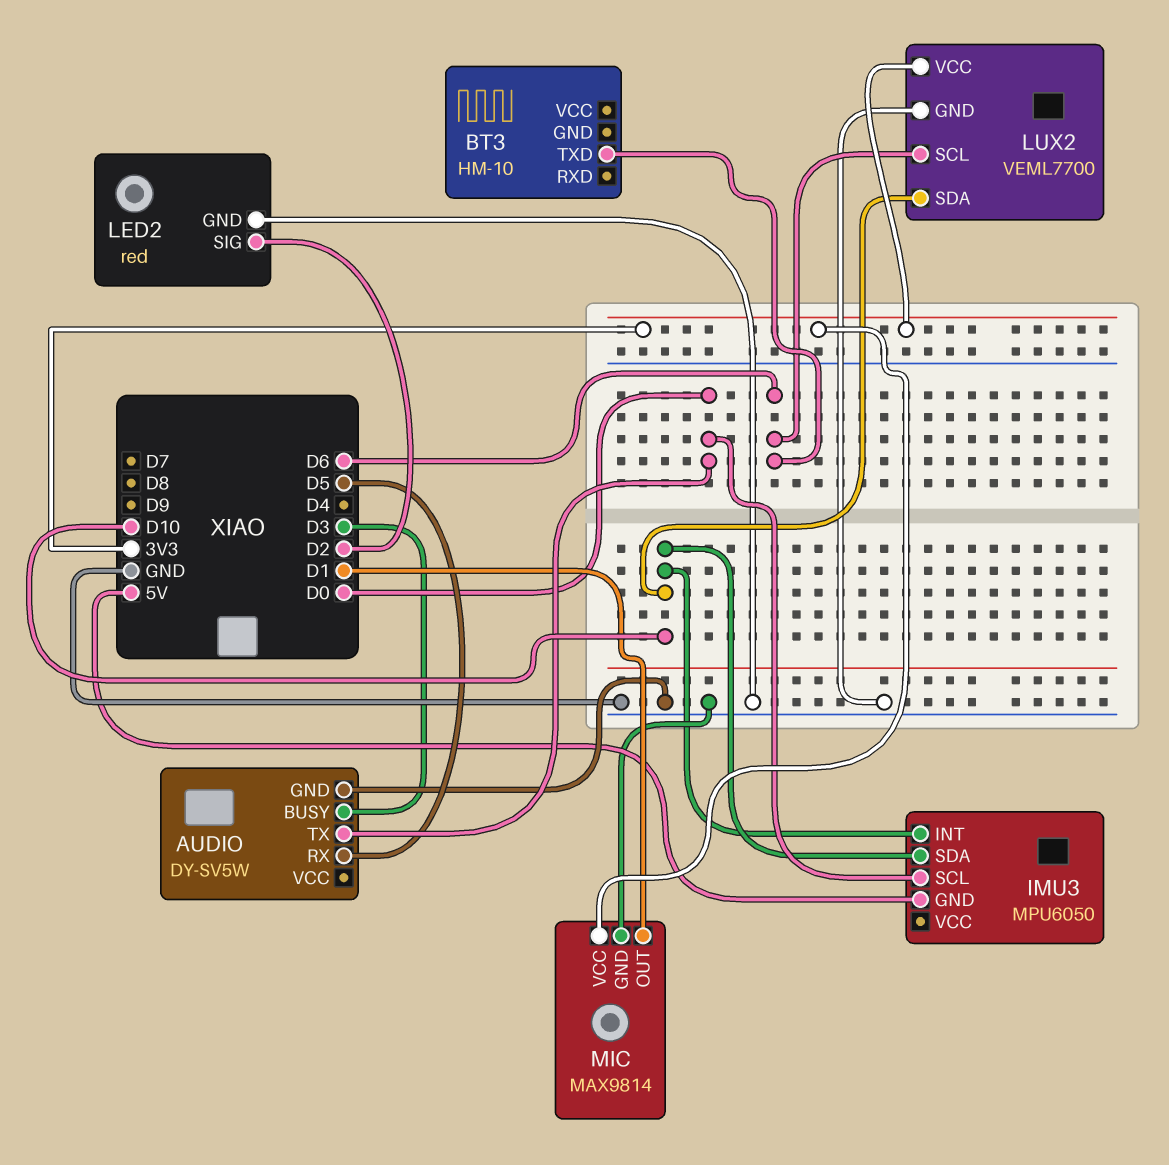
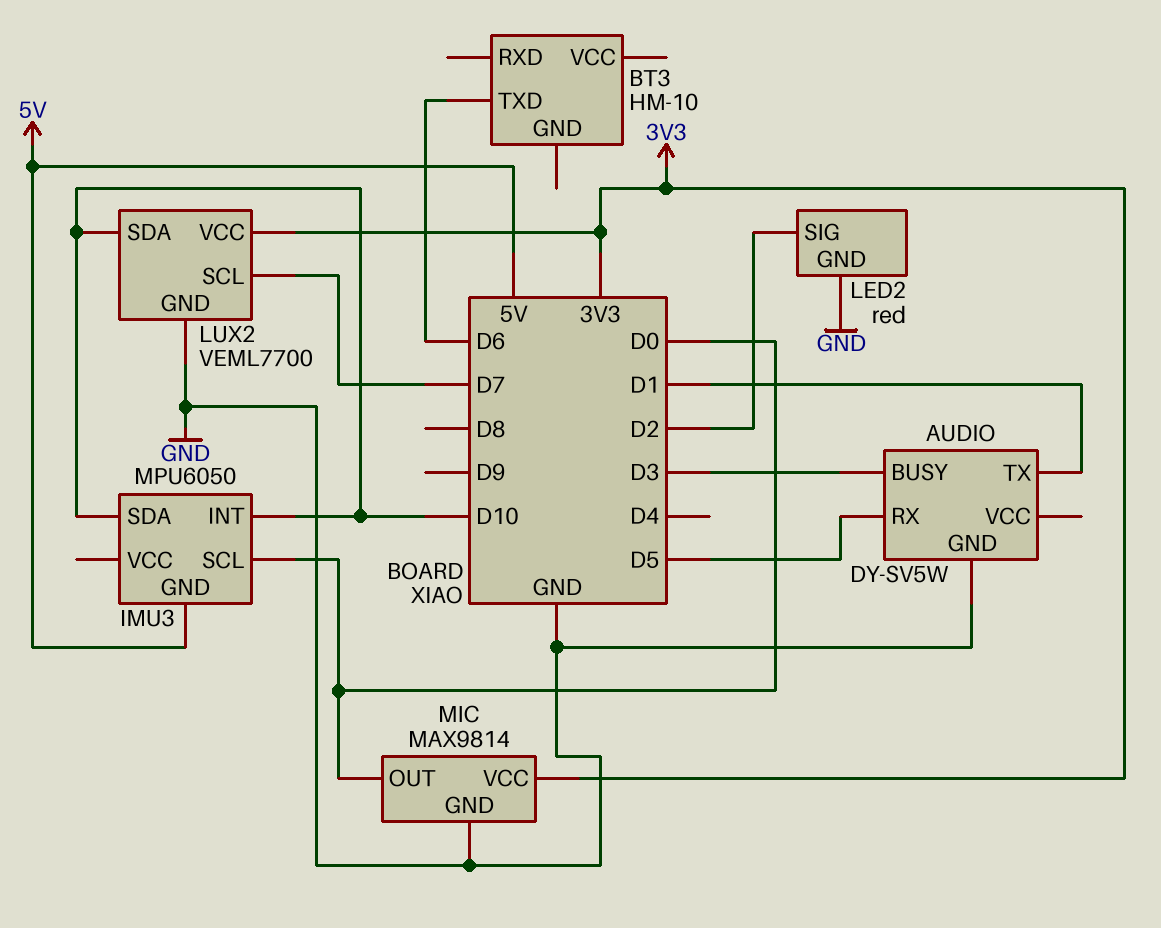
AUDIO pin TX: D0 -> D1
LUX2 pin SCL: D6 -> D7
MIC pin OUT: D1 -> D0

